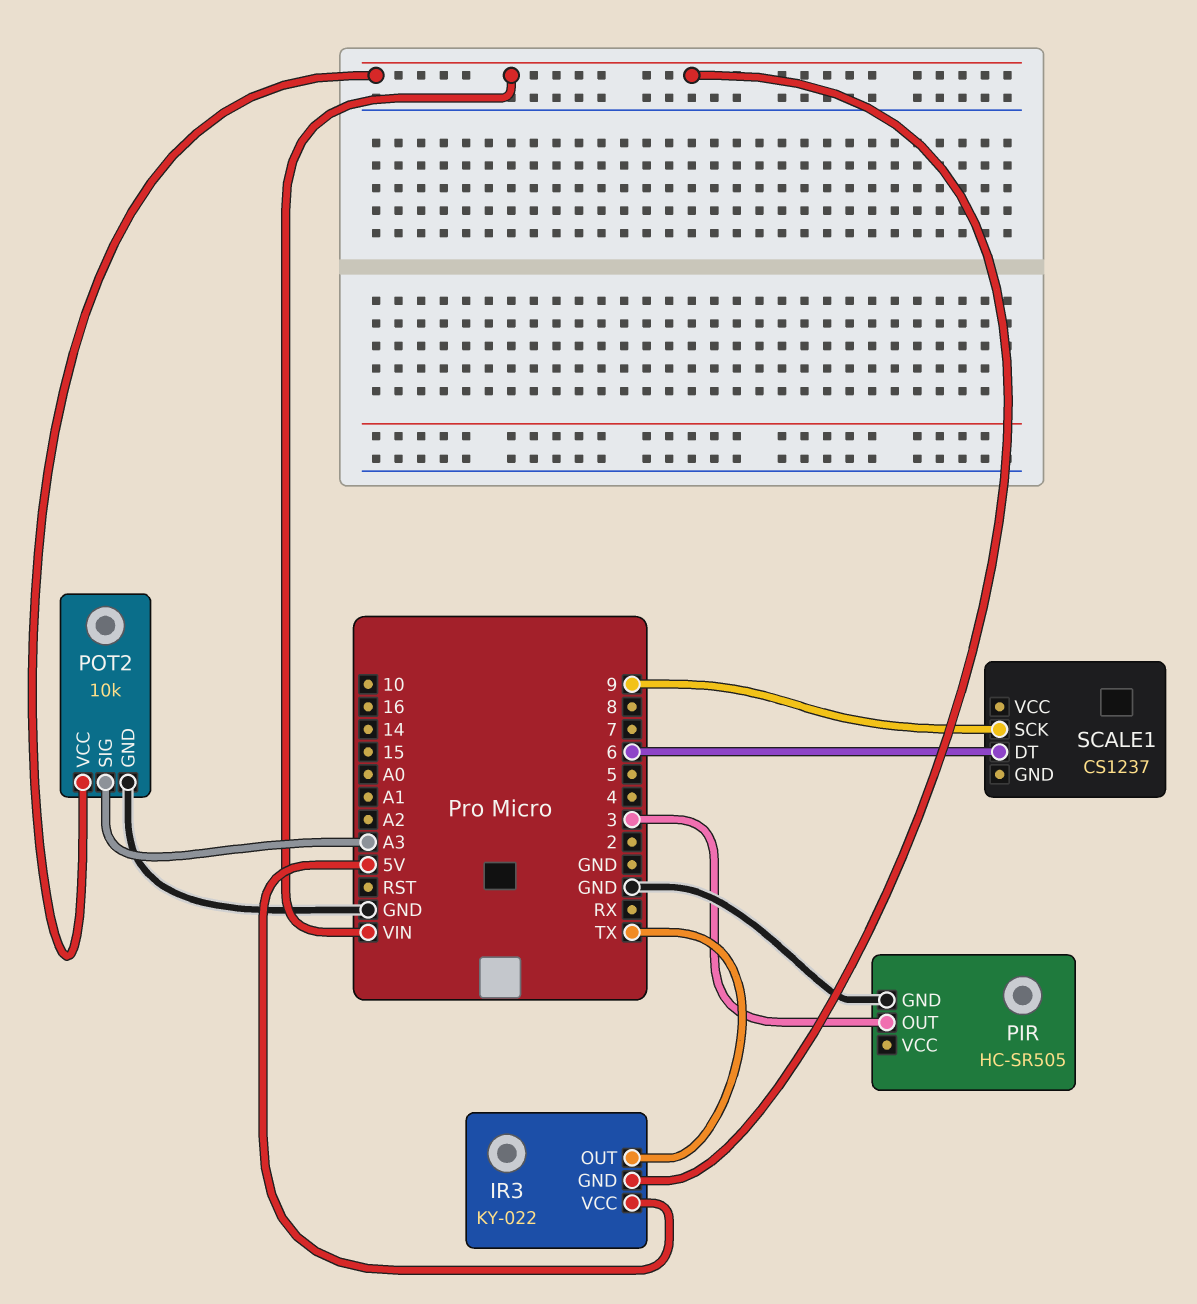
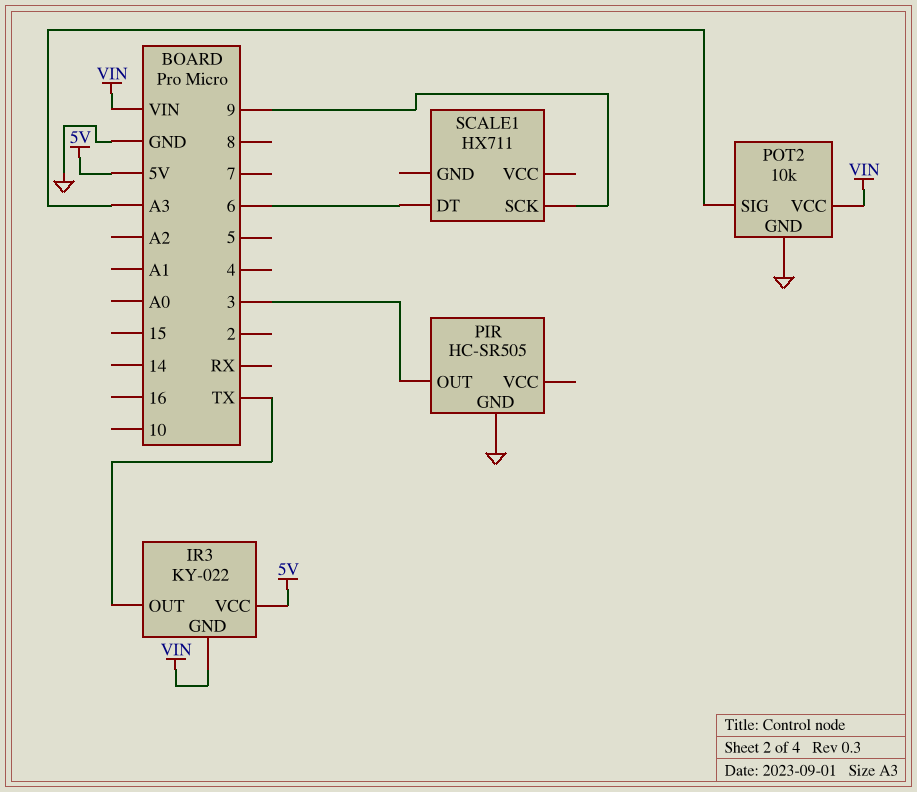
SCALE1: CS1237 -> HX711

